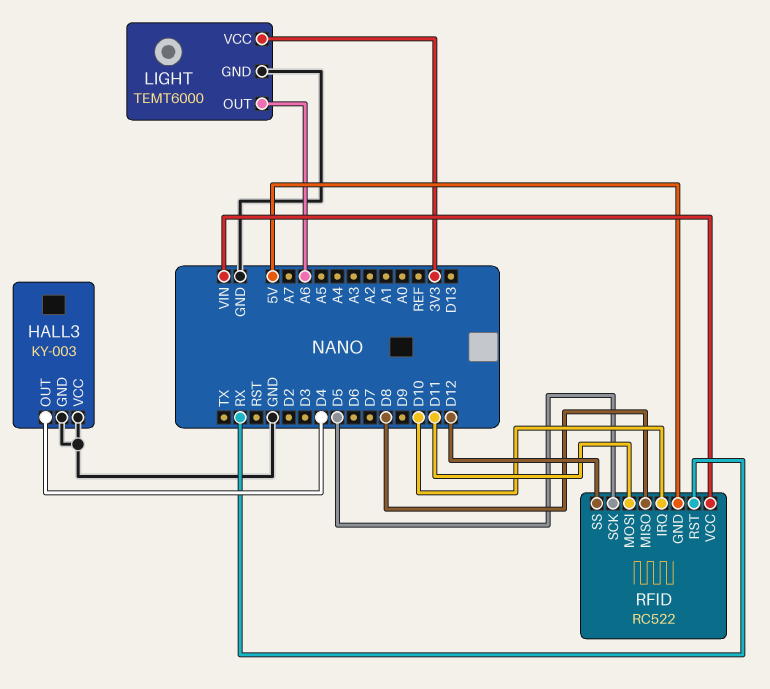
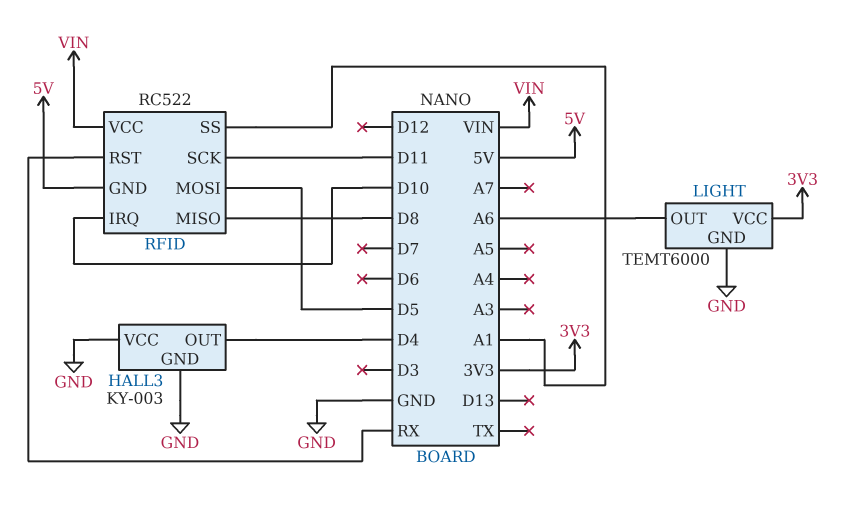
RFID pin MOSI: D11 -> D5
RFID pin SCK: D5 -> D11
RFID pin SS: D12 -> A1

